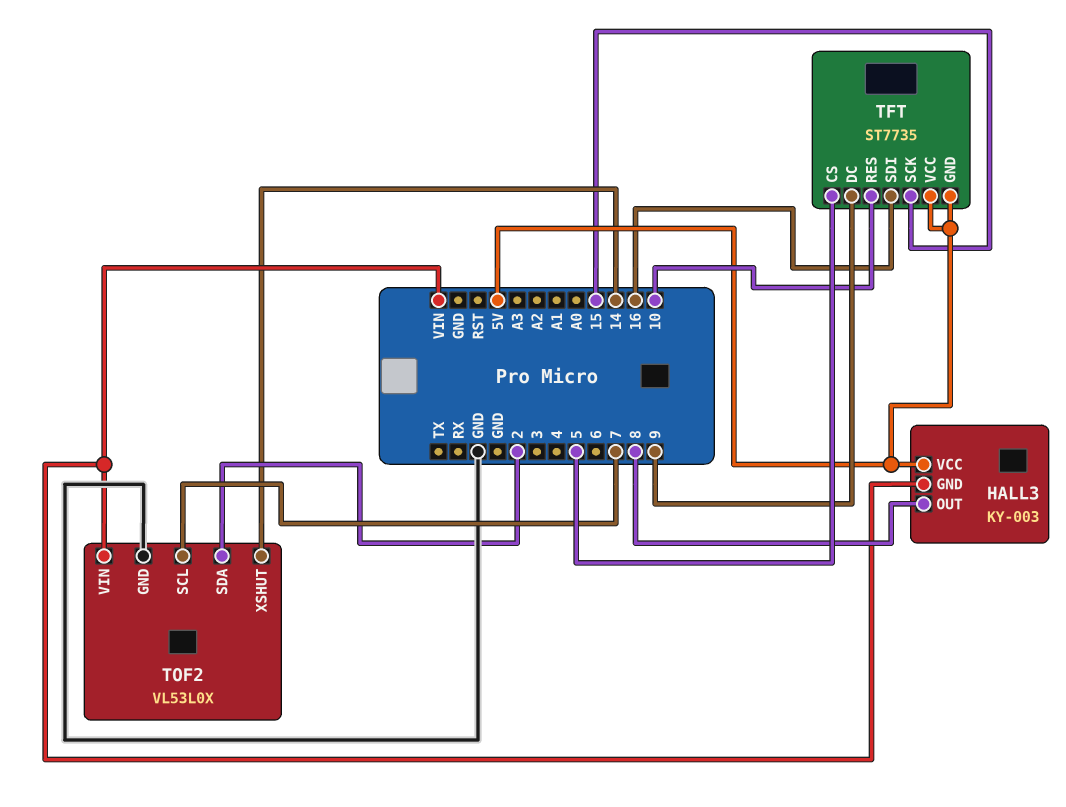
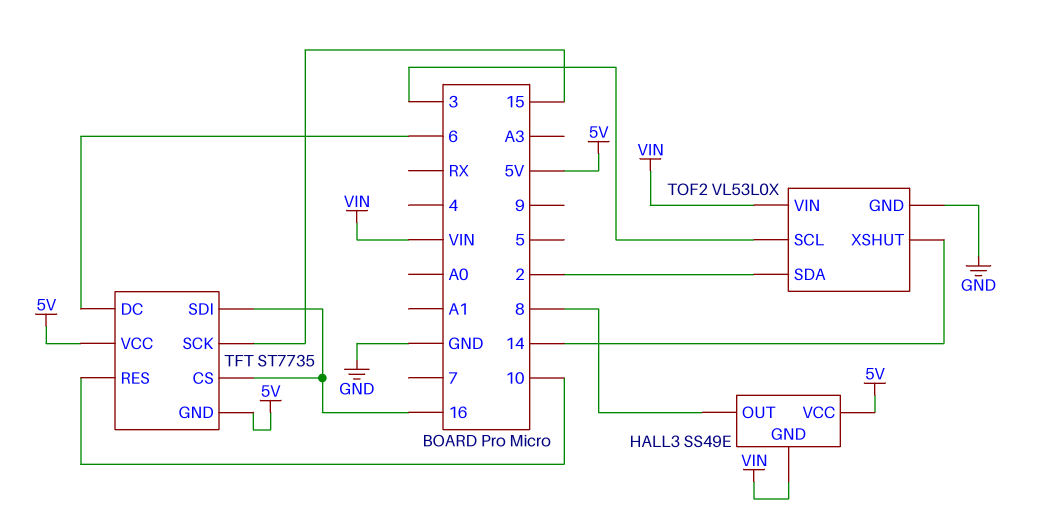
HALL3: KY-003 -> SS49E
TFT pin CS: 5 -> 16
TFT pin DC: 9 -> 6
TOF2 pin SCL: 7 -> 3

